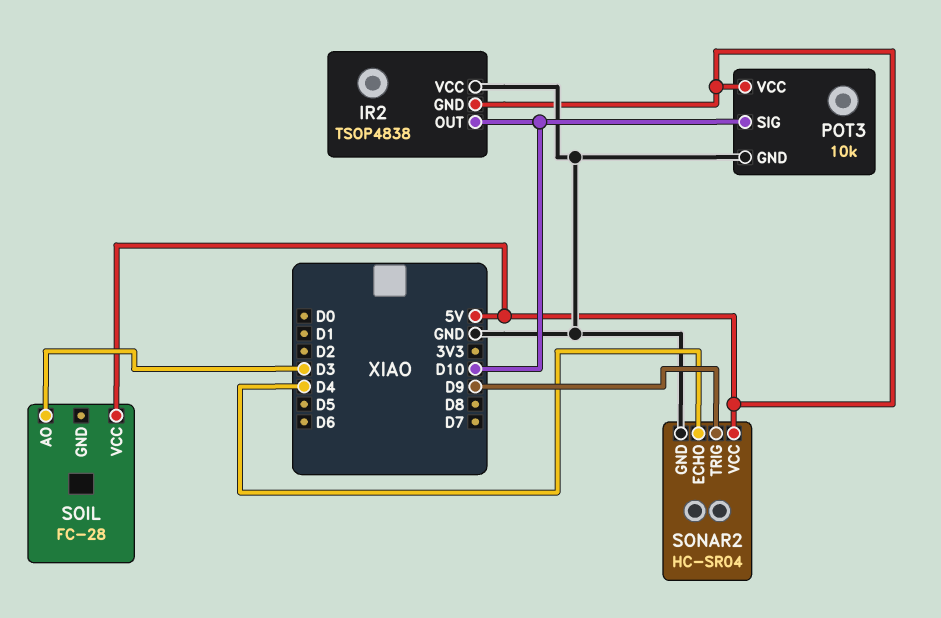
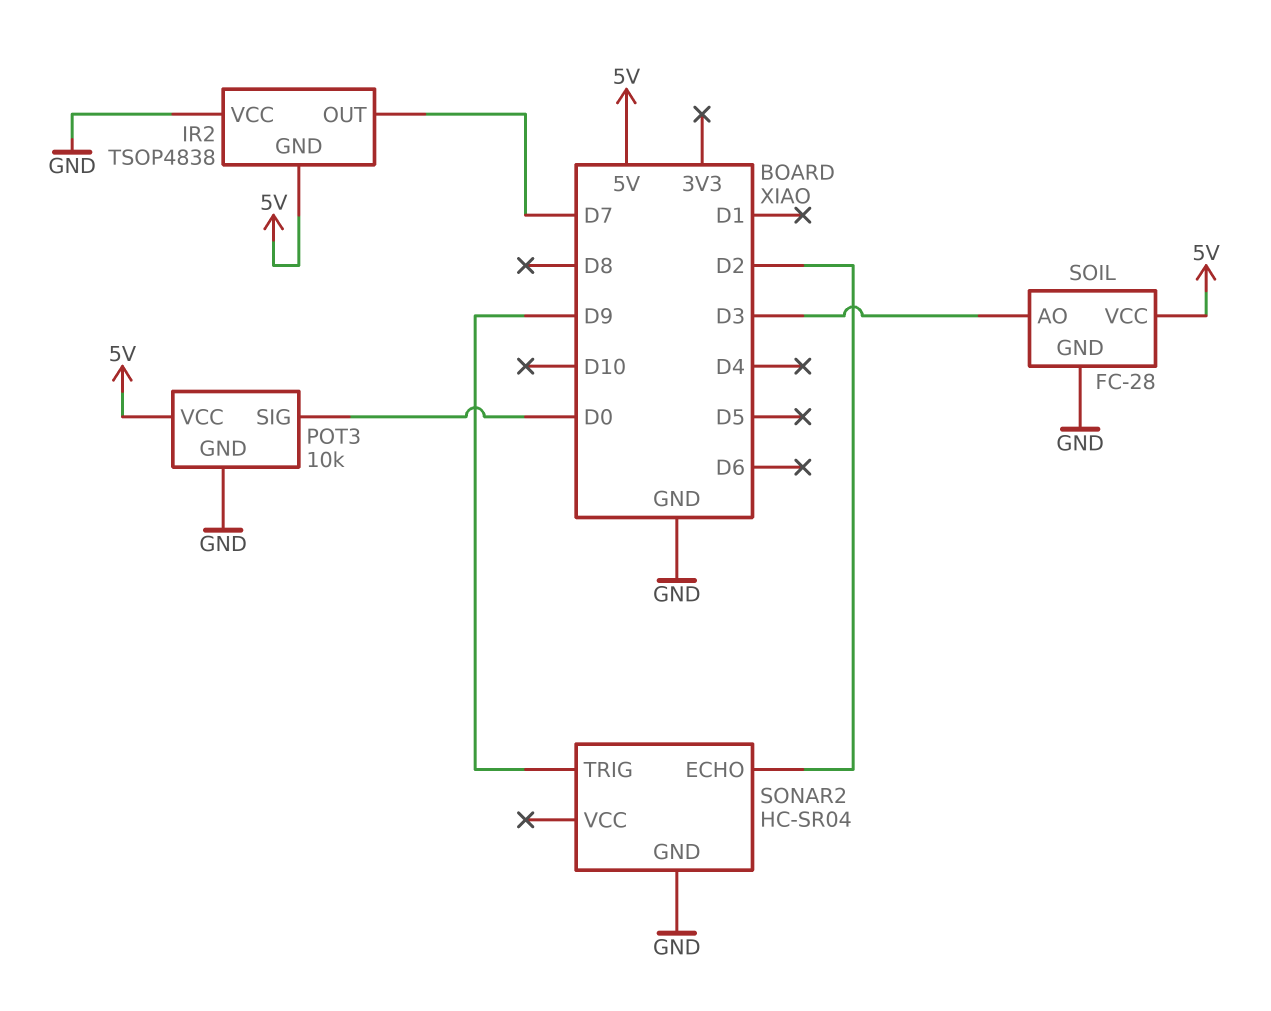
IR2 pin OUT: D10 -> D7
POT3 pin SIG: D10 -> D0
SOIL pin GND: none -> GND
SONAR2 pin ECHO: D4 -> D2
SONAR2 pin VCC: 5V -> none

